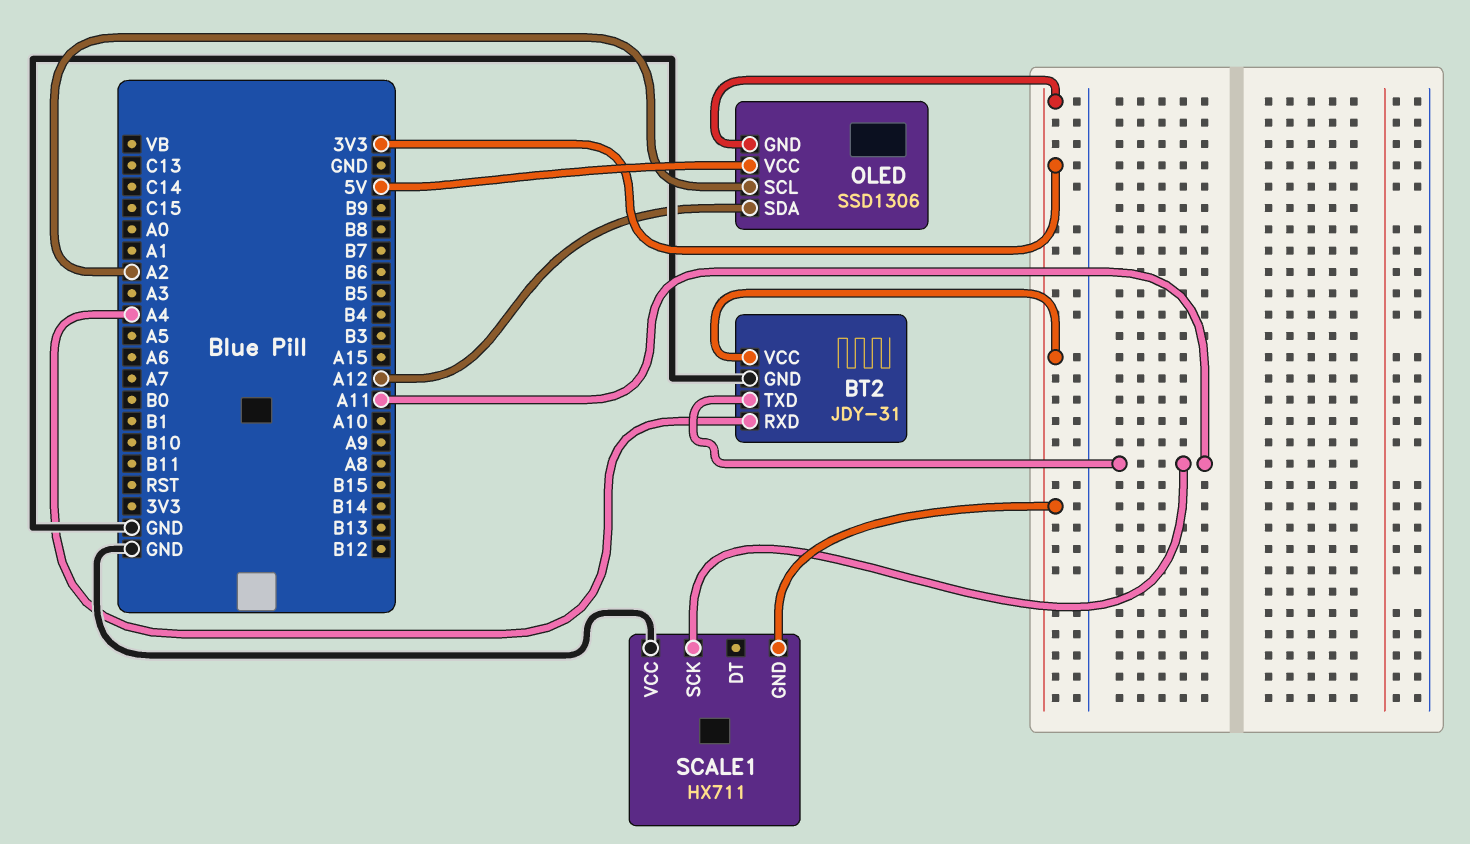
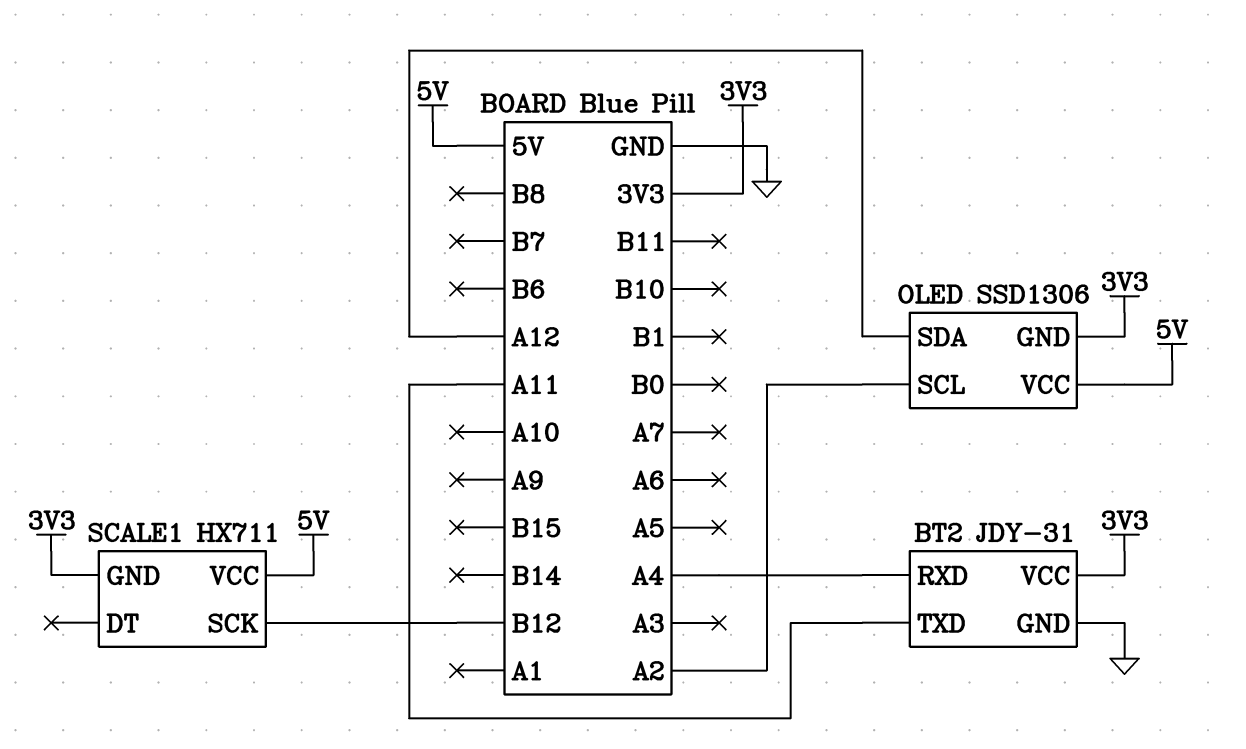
SCALE1 pin SCK: A11 -> B12
SCALE1 pin VCC: GND -> 5V

